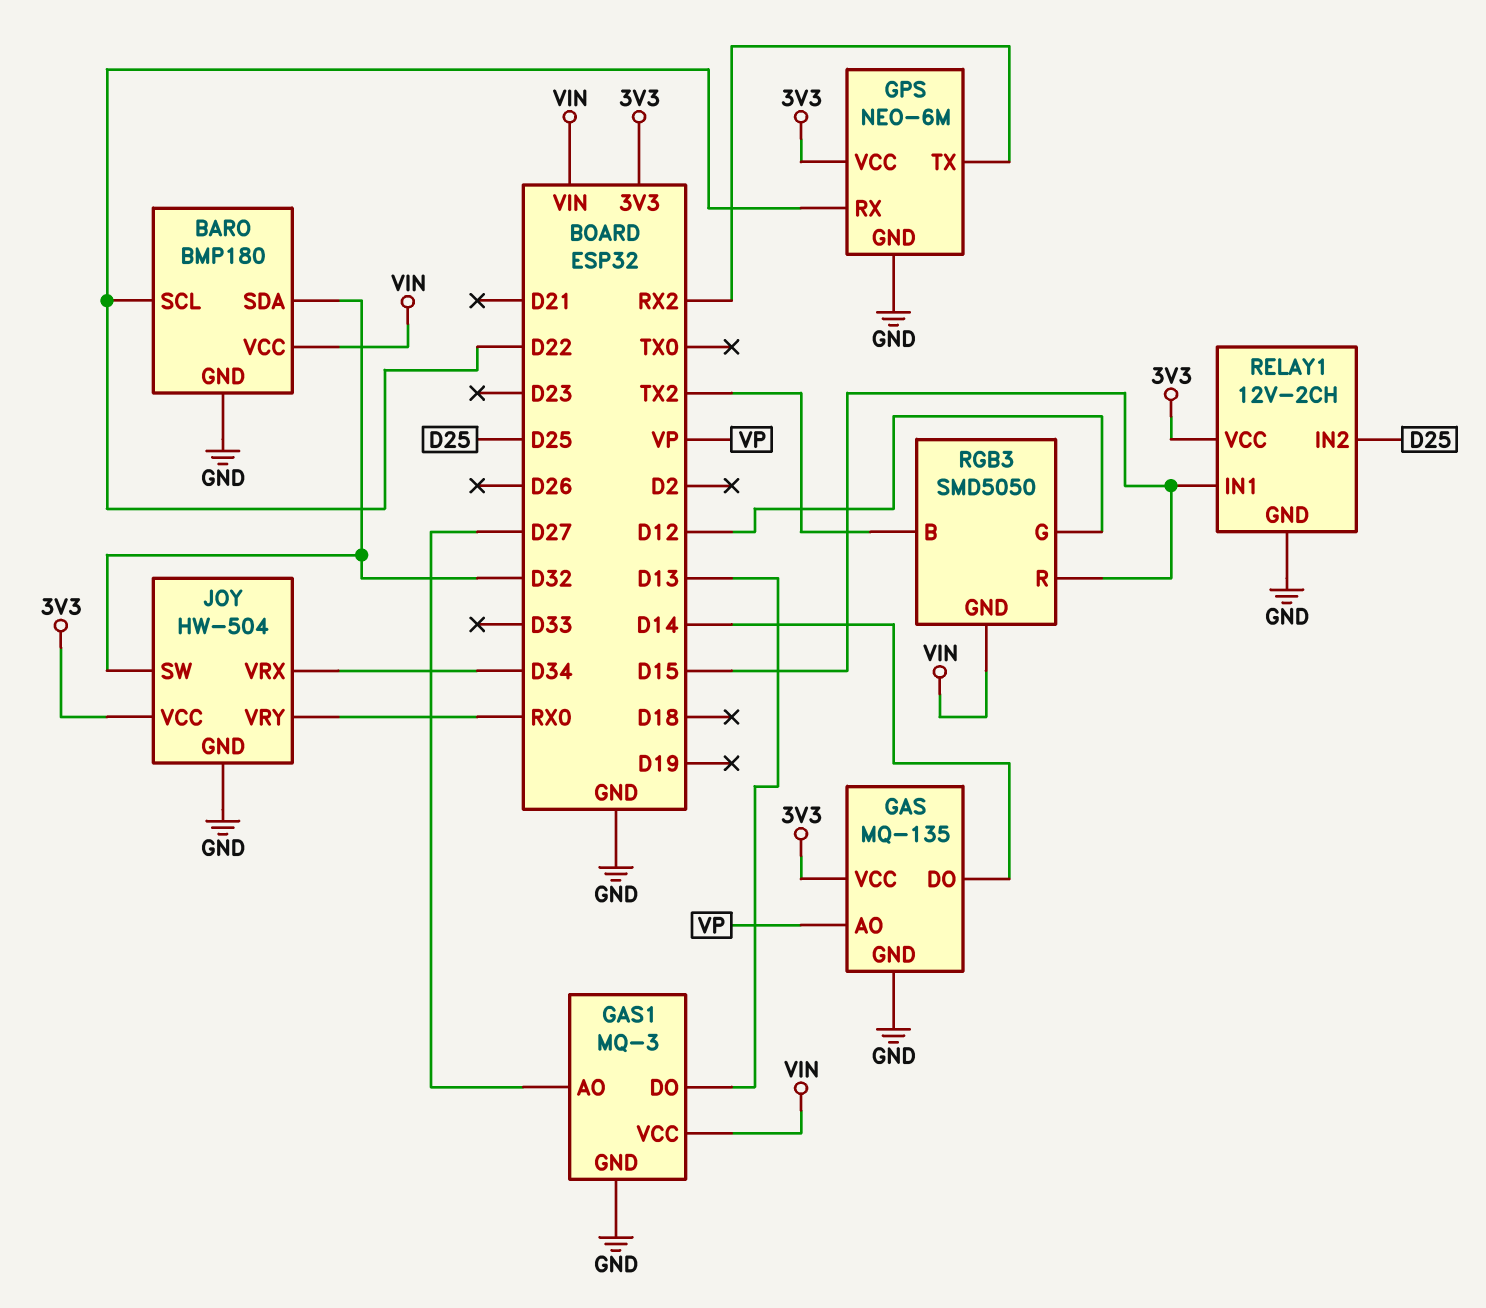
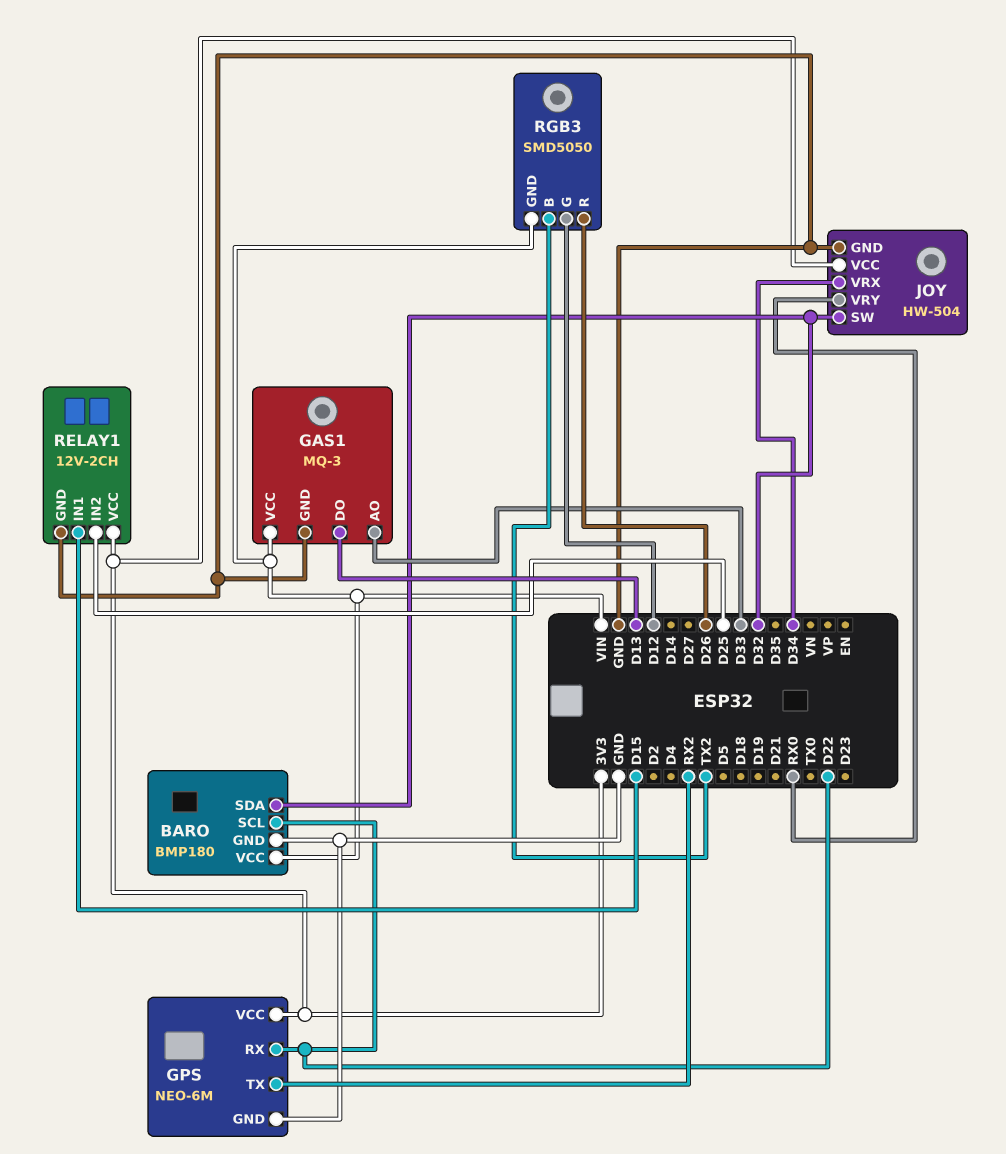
GAS: MQ-135 -> none
GAS pin AO: VP -> none
GAS pin DO: D14 -> none
GAS pin GND: GND -> none
GAS pin VCC: 3V3 -> none
GAS1 pin AO: D27 -> D33
RGB3 pin R: D15 -> D26

